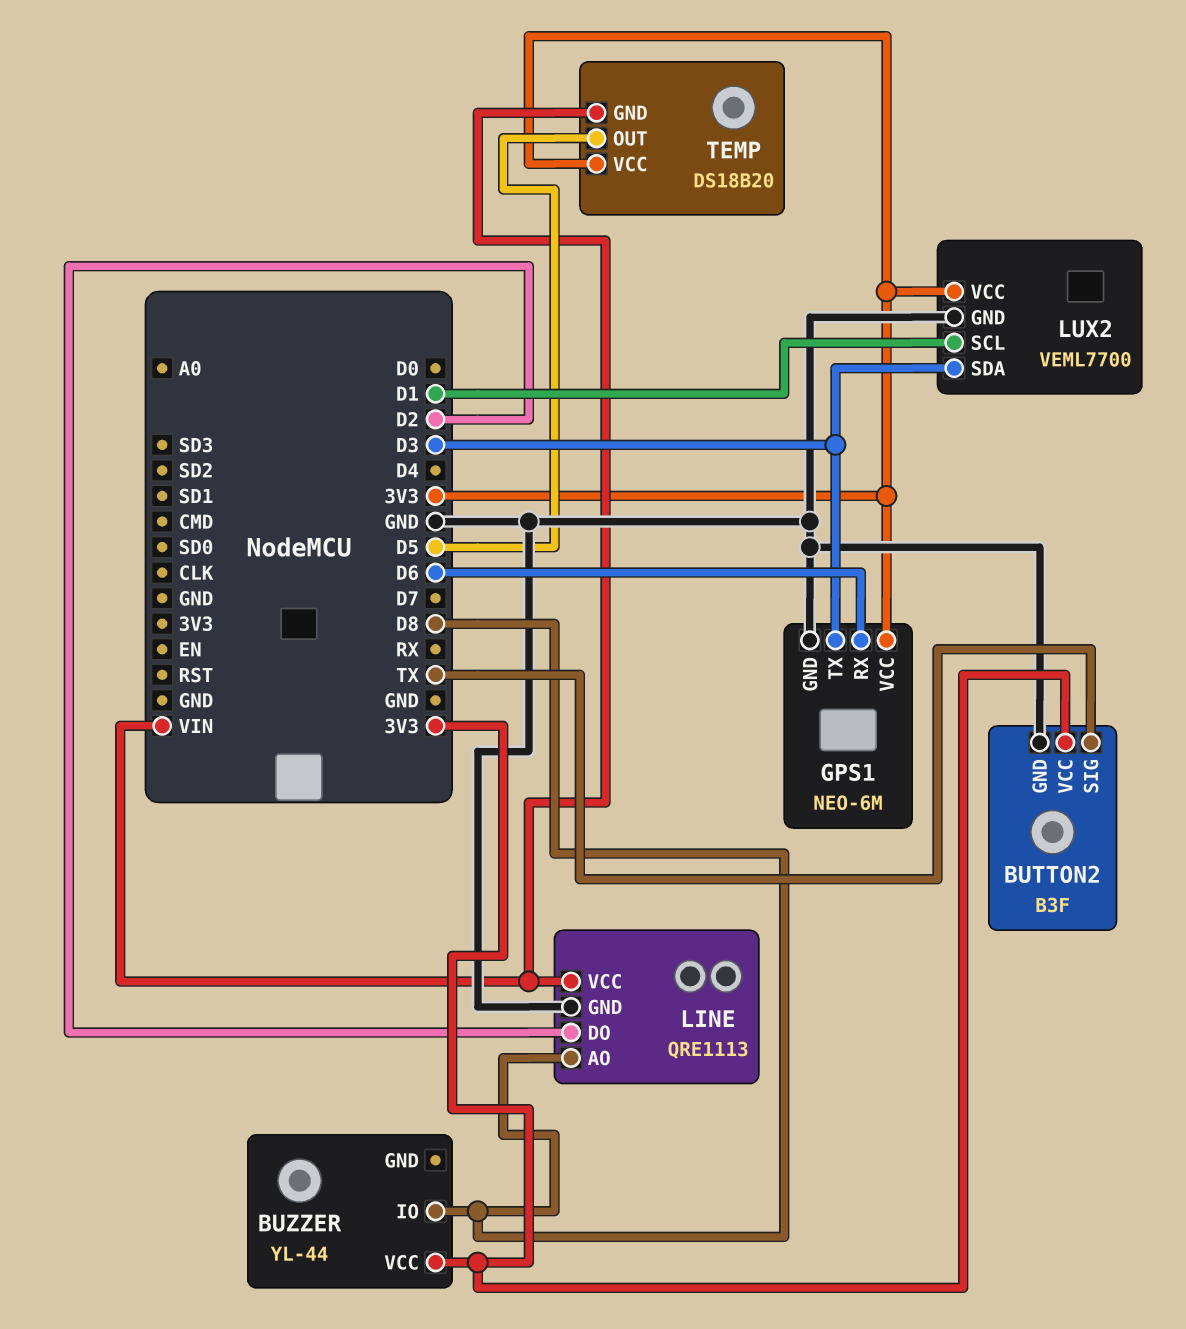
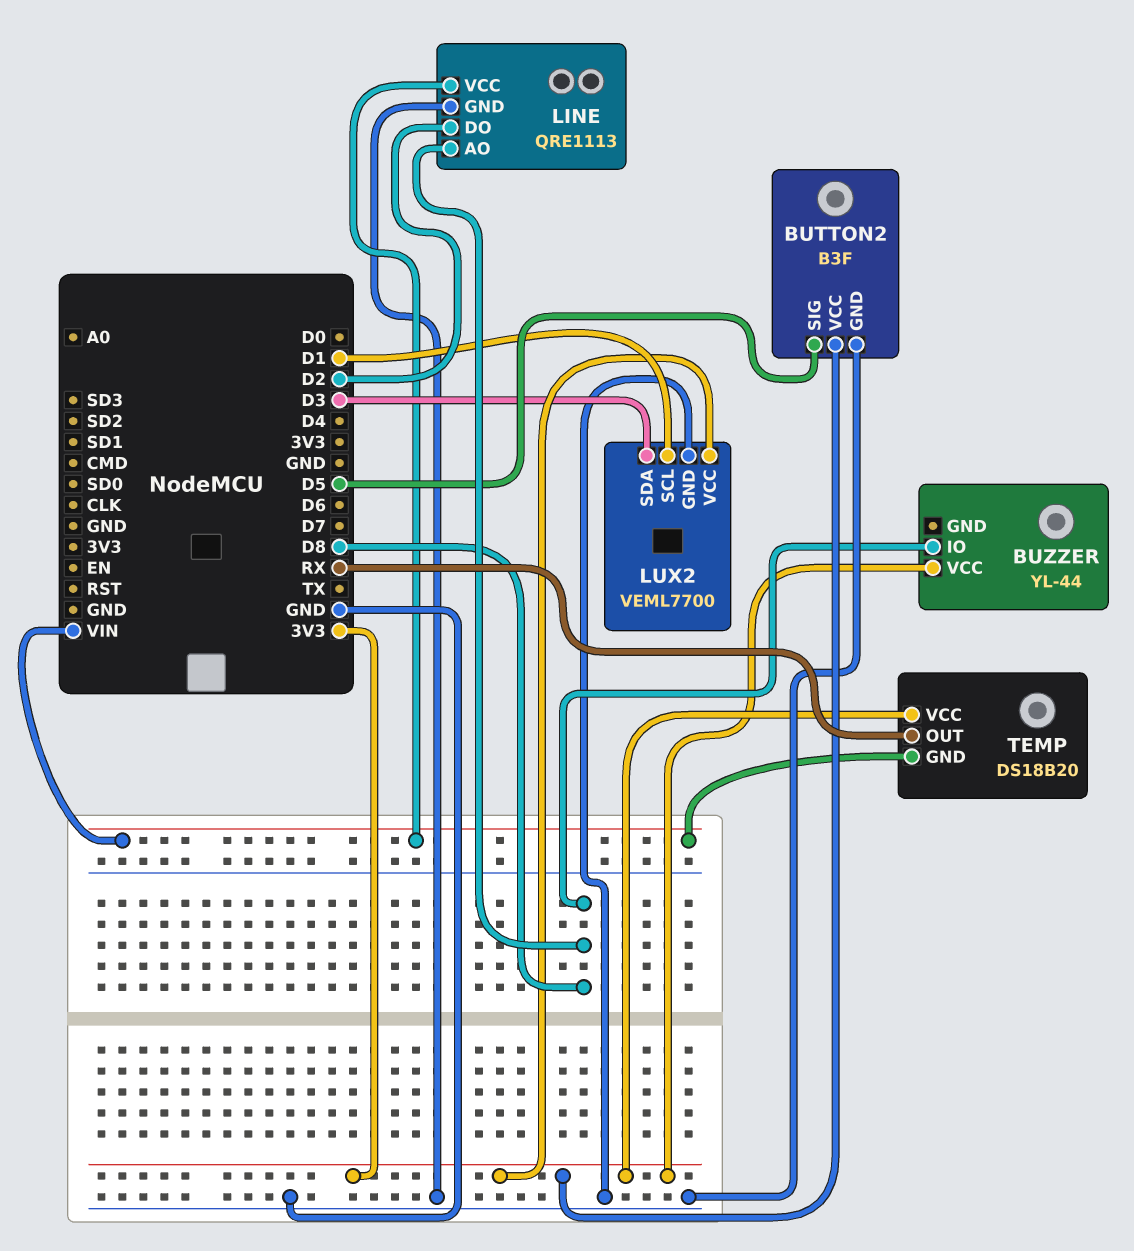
BUTTON2 pin SIG: TX -> D5
GPS1: NEO-6M -> none
GPS1 pin GND: GND -> none
GPS1 pin RX: D6 -> none
GPS1 pin TX: D3 -> none
GPS1 pin VCC: 3V3 -> none
TEMP pin OUT: D5 -> RX

